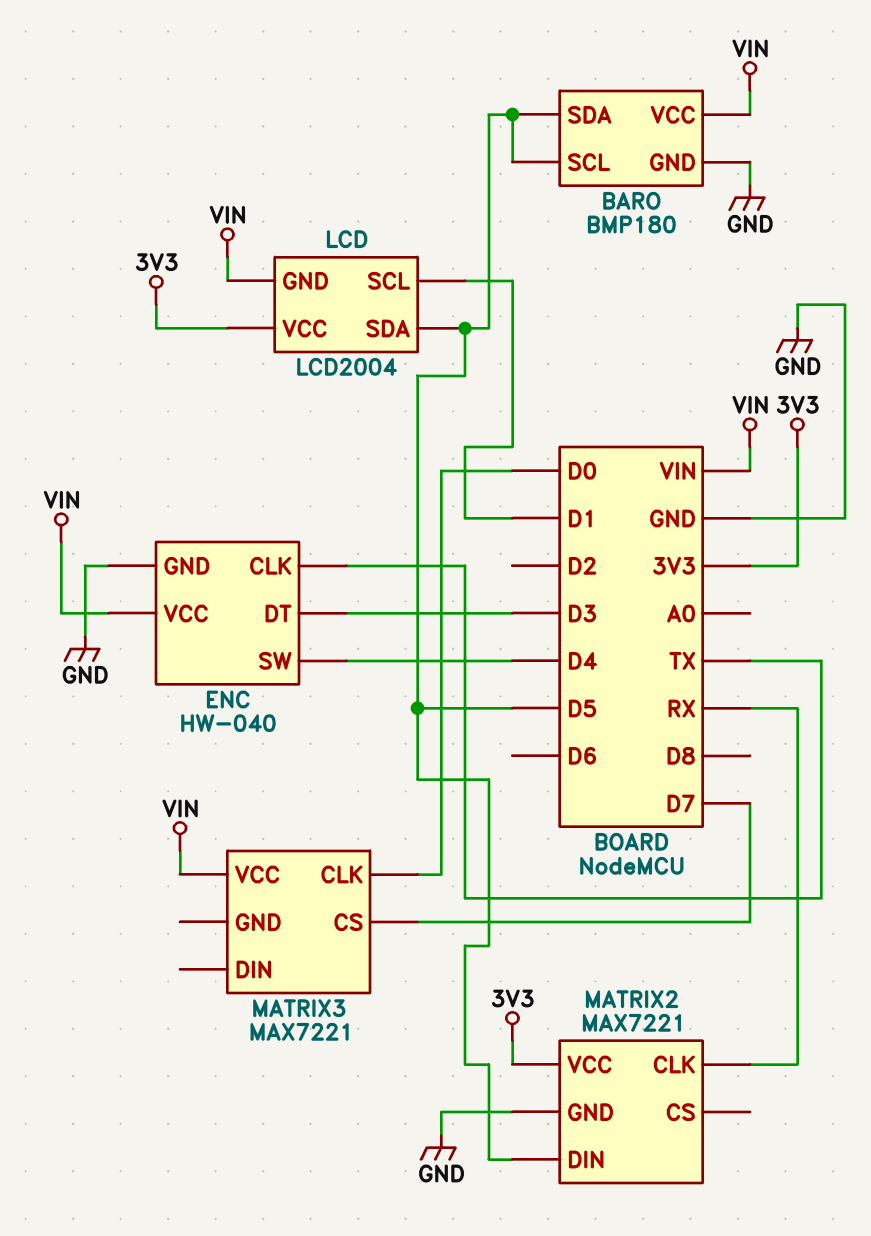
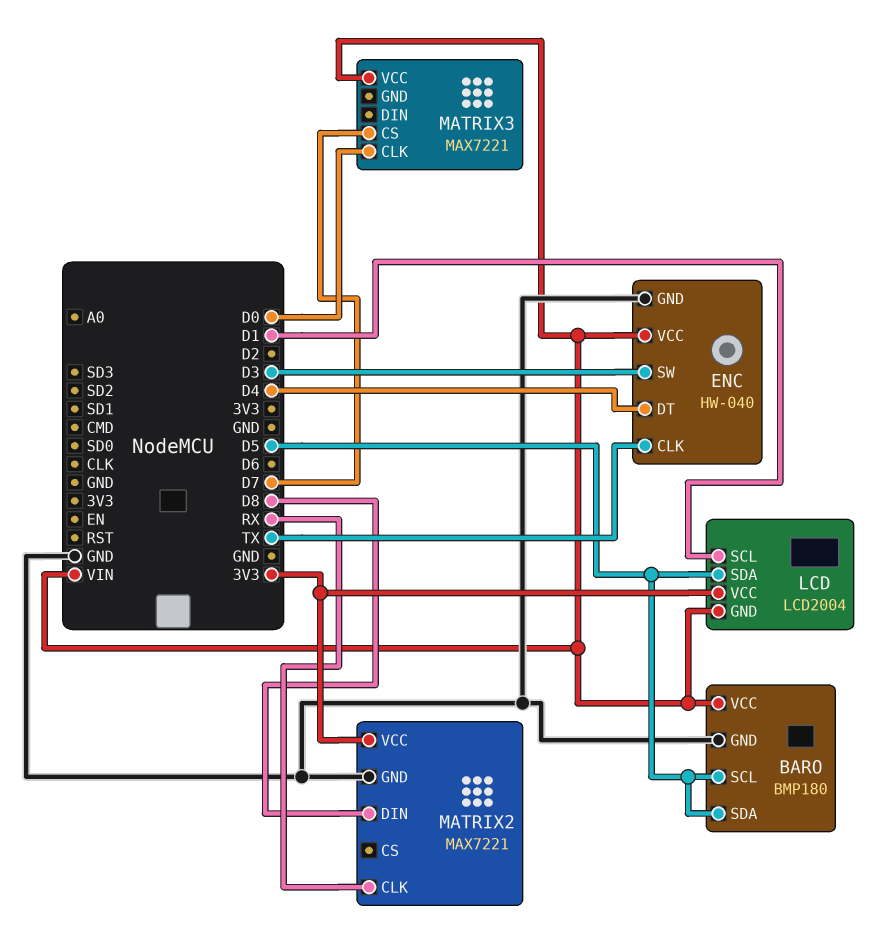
ENC pin DT: D3 -> D4
ENC pin SW: D4 -> D3
MATRIX2 pin DIN: D5 -> D8

